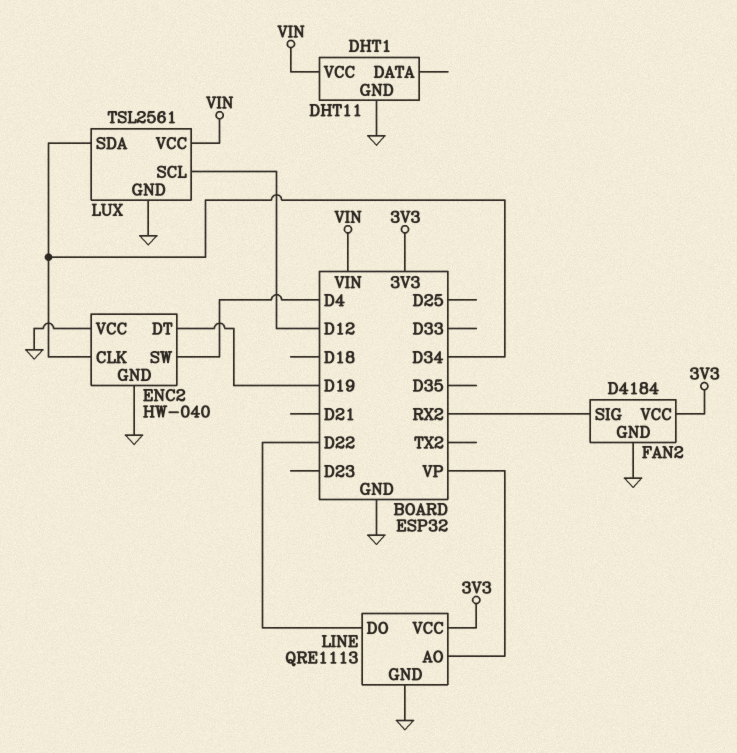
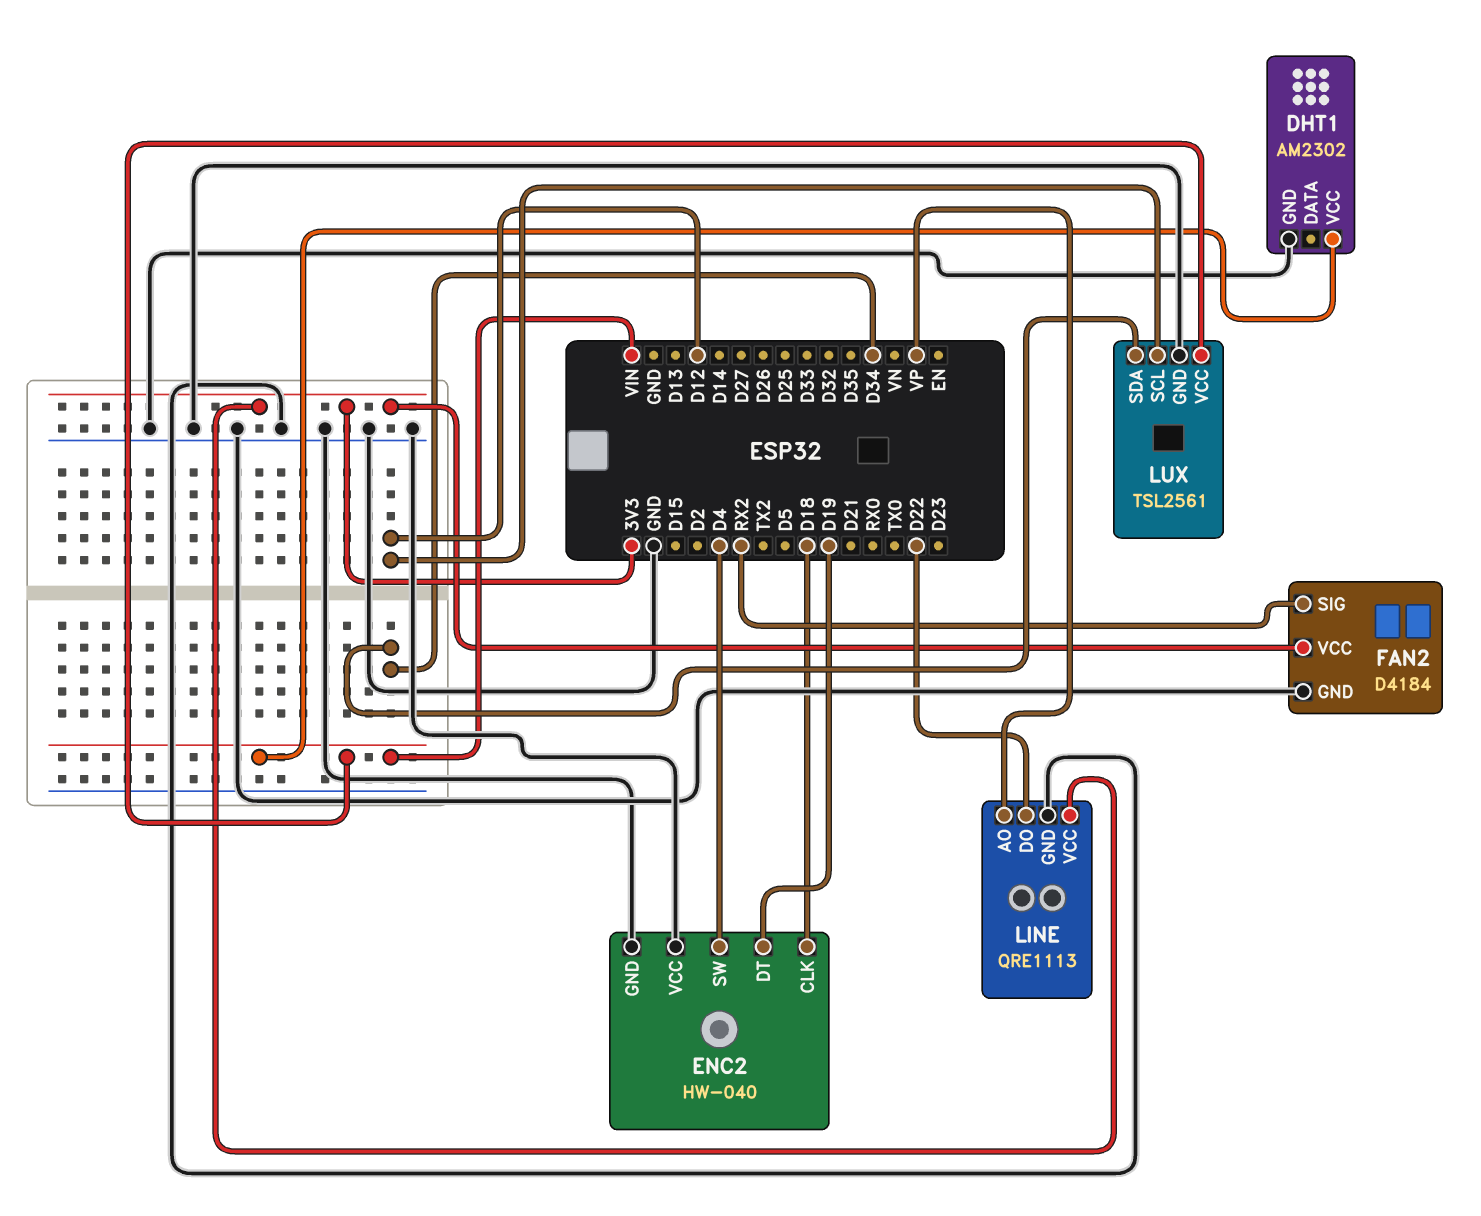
DHT1: DHT11 -> AM2302
ENC2 pin CLK: D34 -> D18

